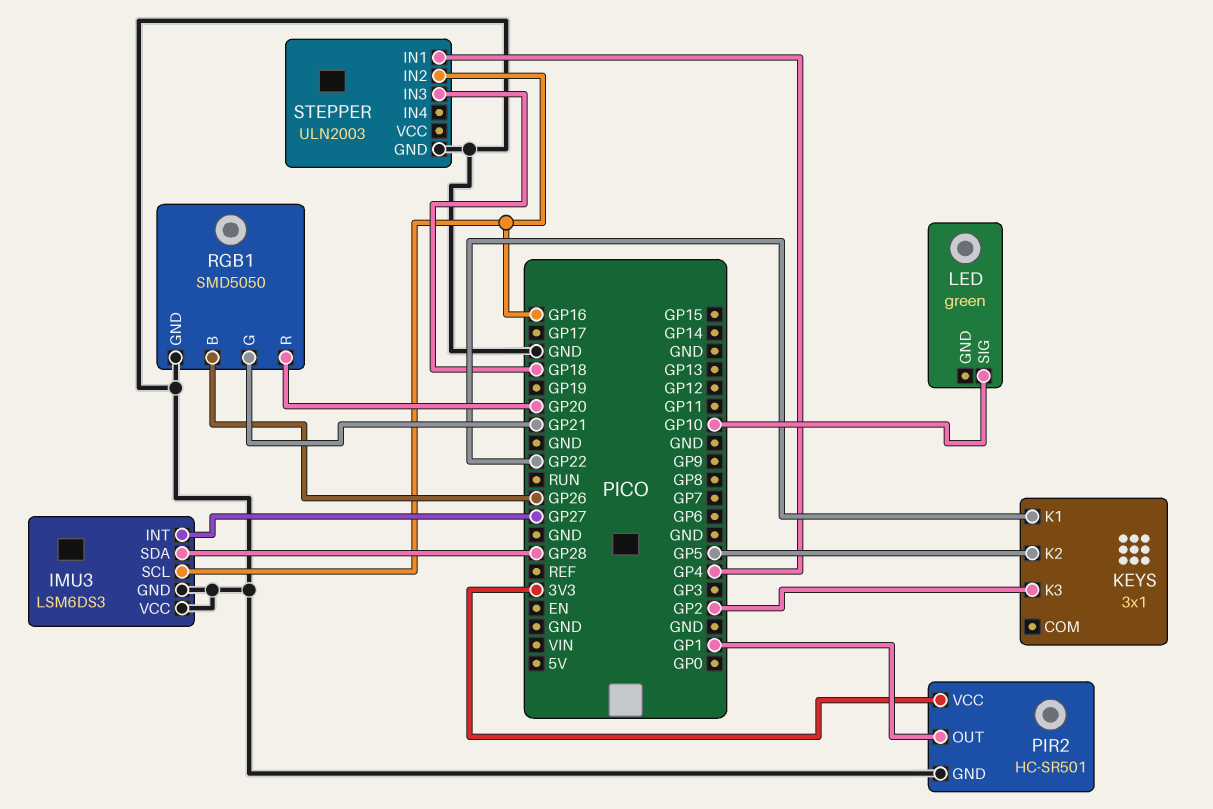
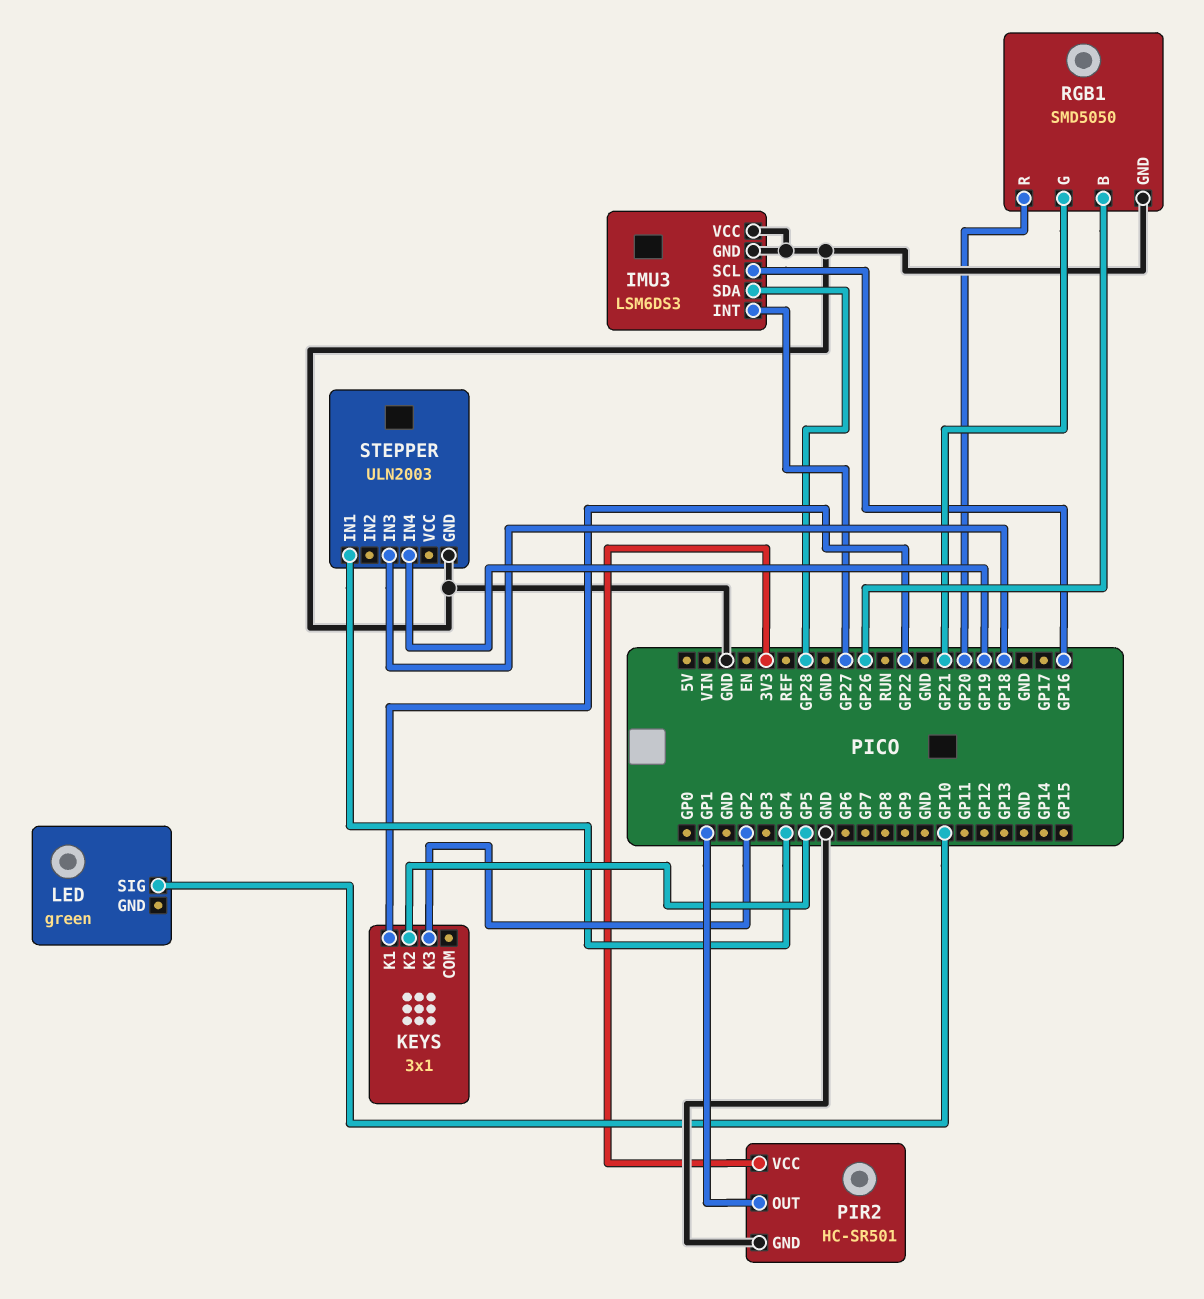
STEPPER pin IN2: GP16 -> none
STEPPER pin IN4: none -> GP19

